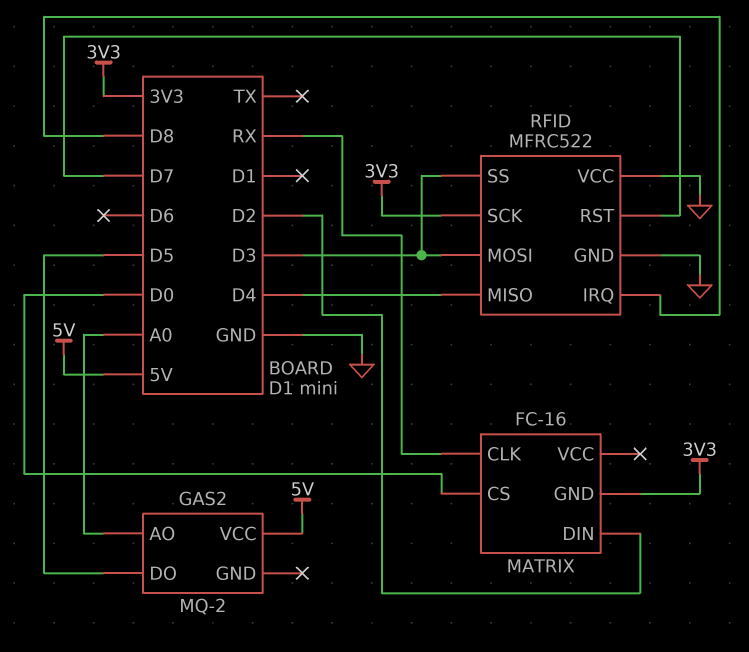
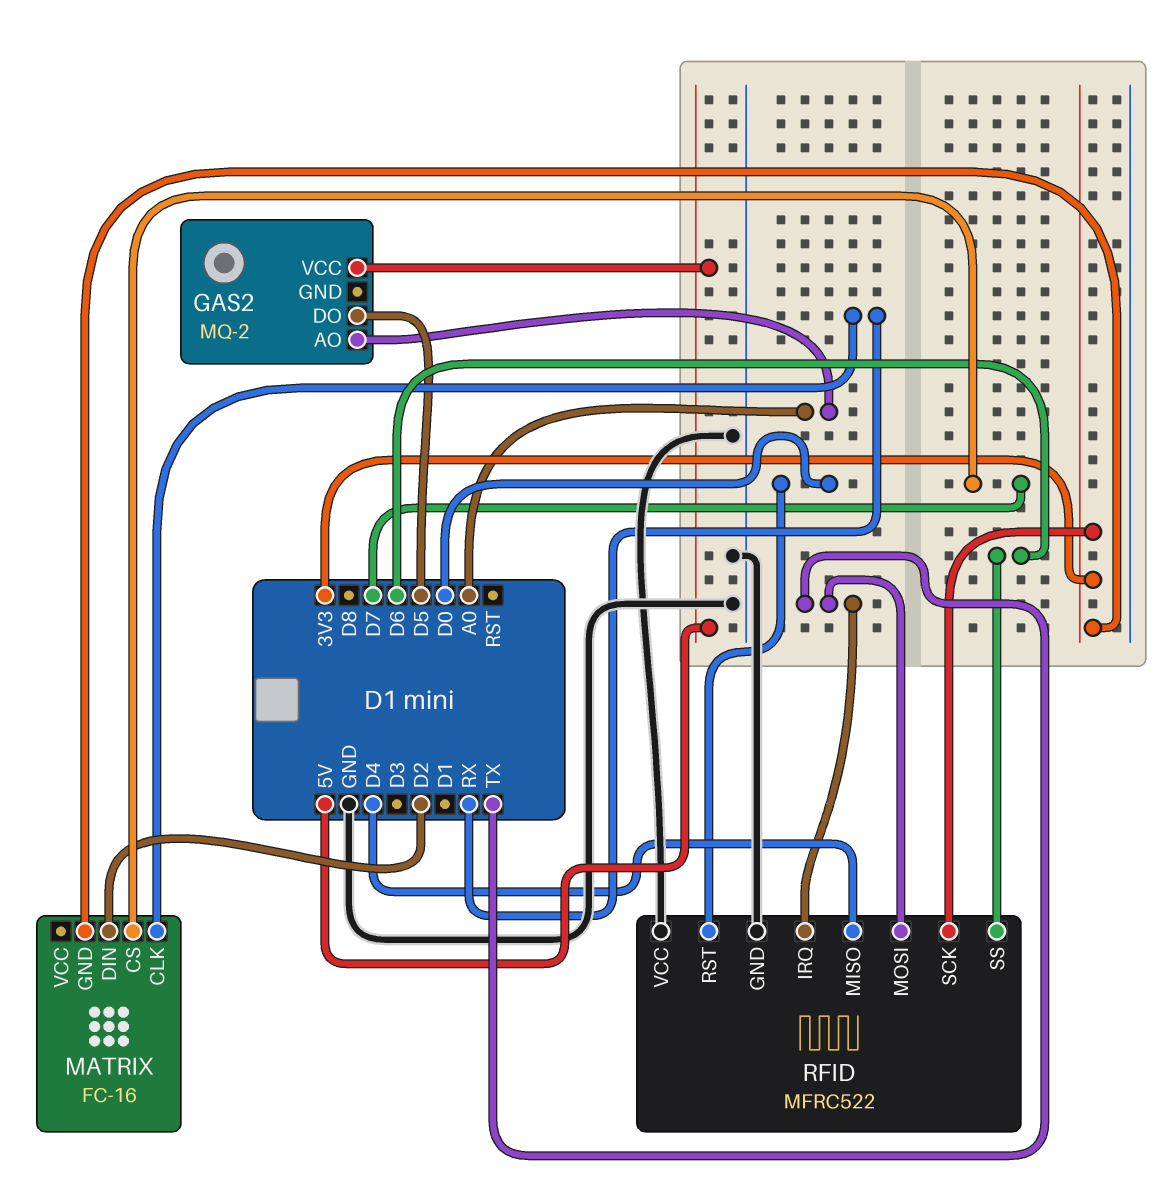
MATRIX pin CS: D0 -> D7
RFID pin IRQ: D8 -> TX
RFID pin MOSI: D3 -> TX
RFID pin RST: D7 -> D0
RFID pin SS: D3 -> D6

